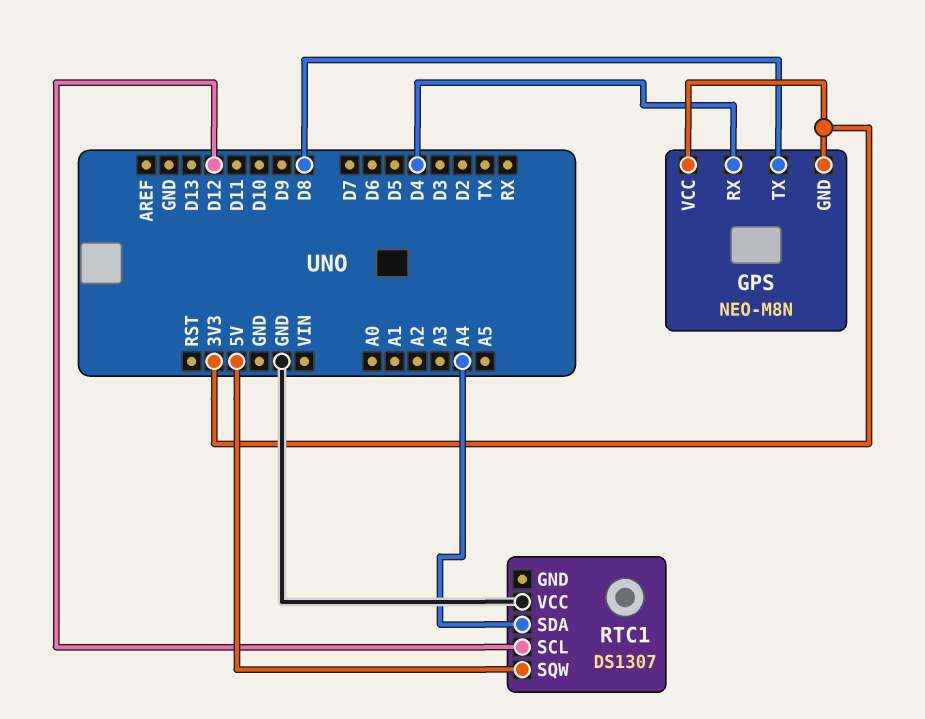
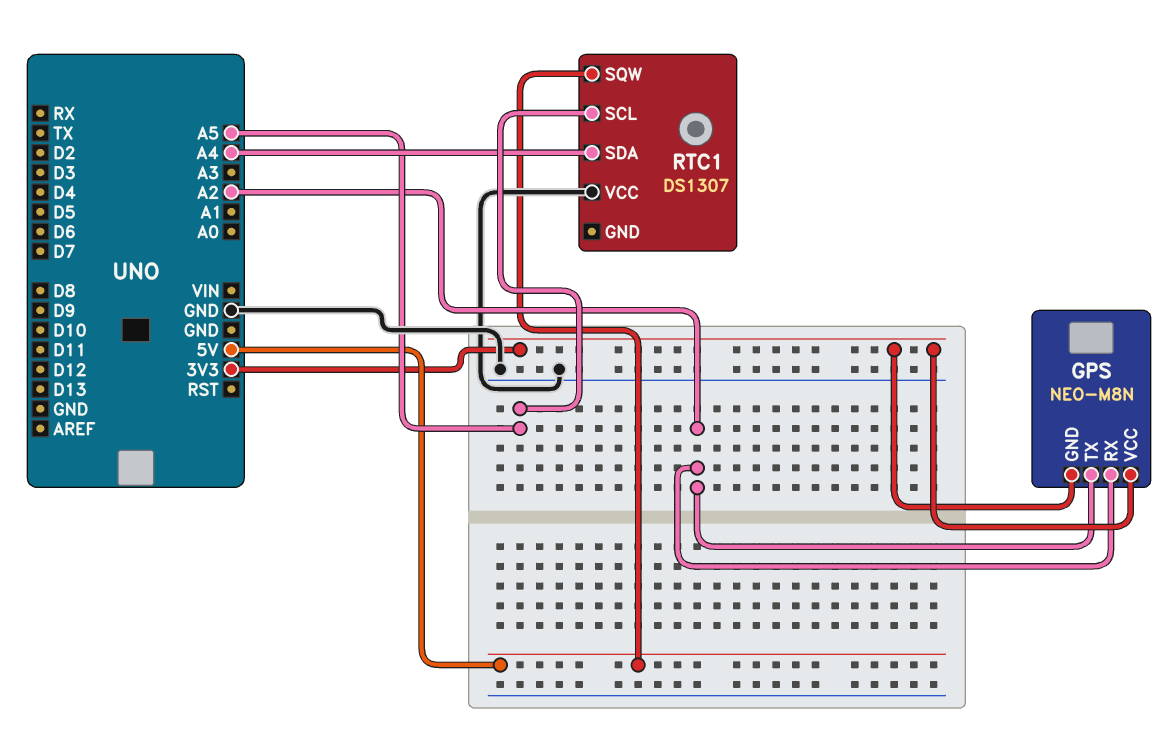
GPS pin RX: D4 -> A2
GPS pin TX: D8 -> A2
RTC1 pin SCL: D12 -> A5

